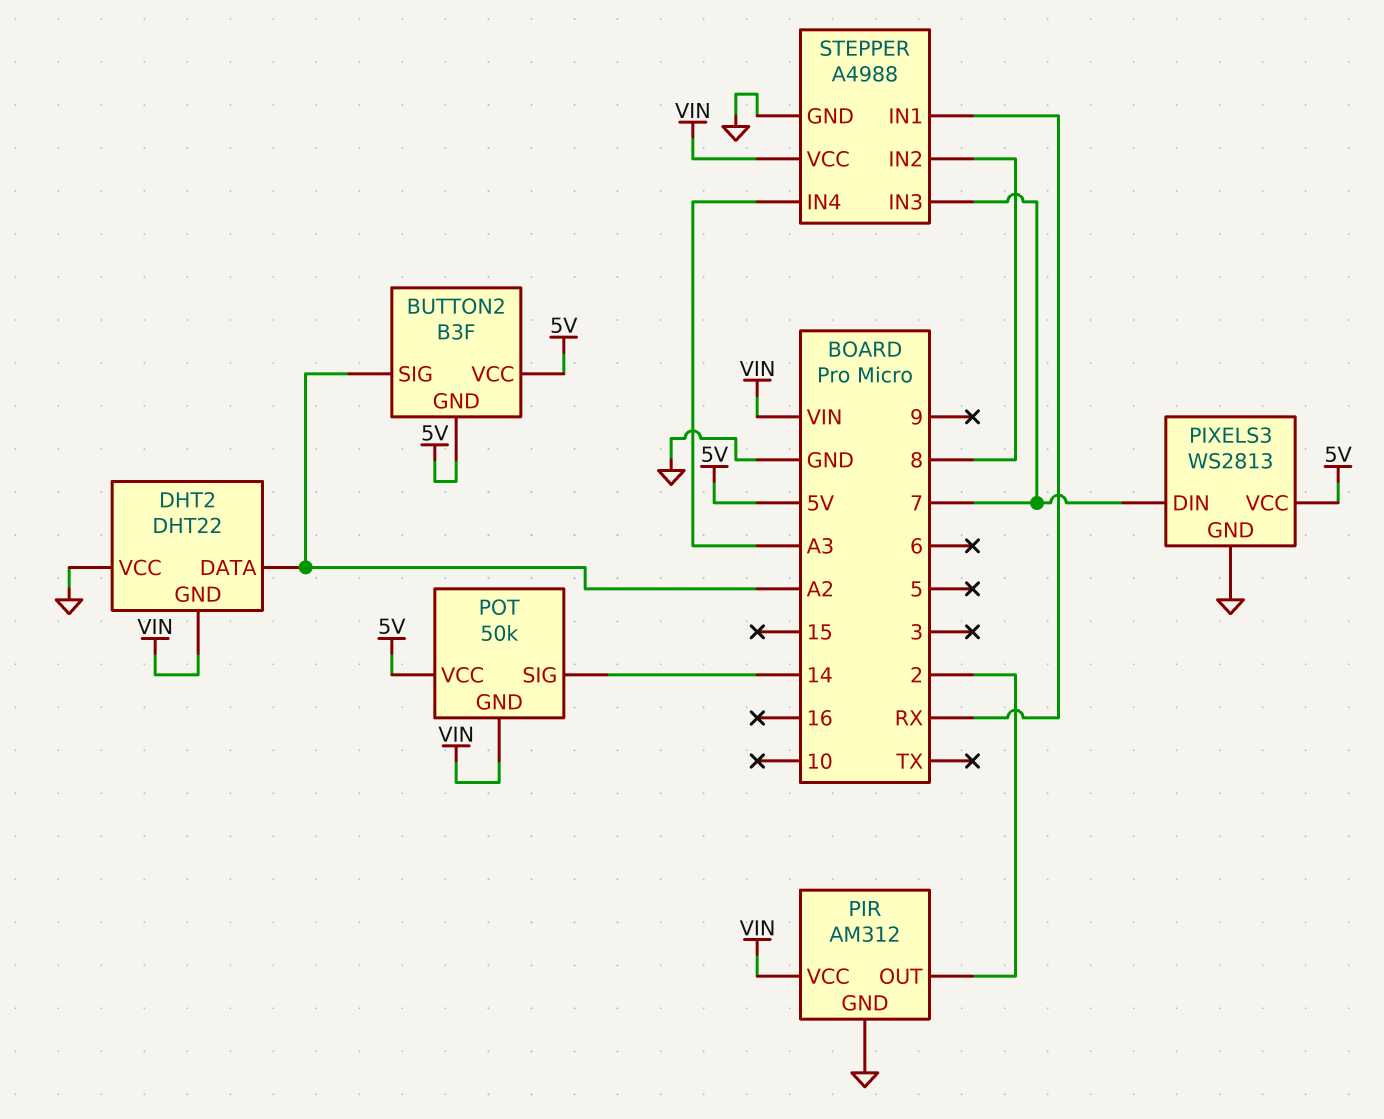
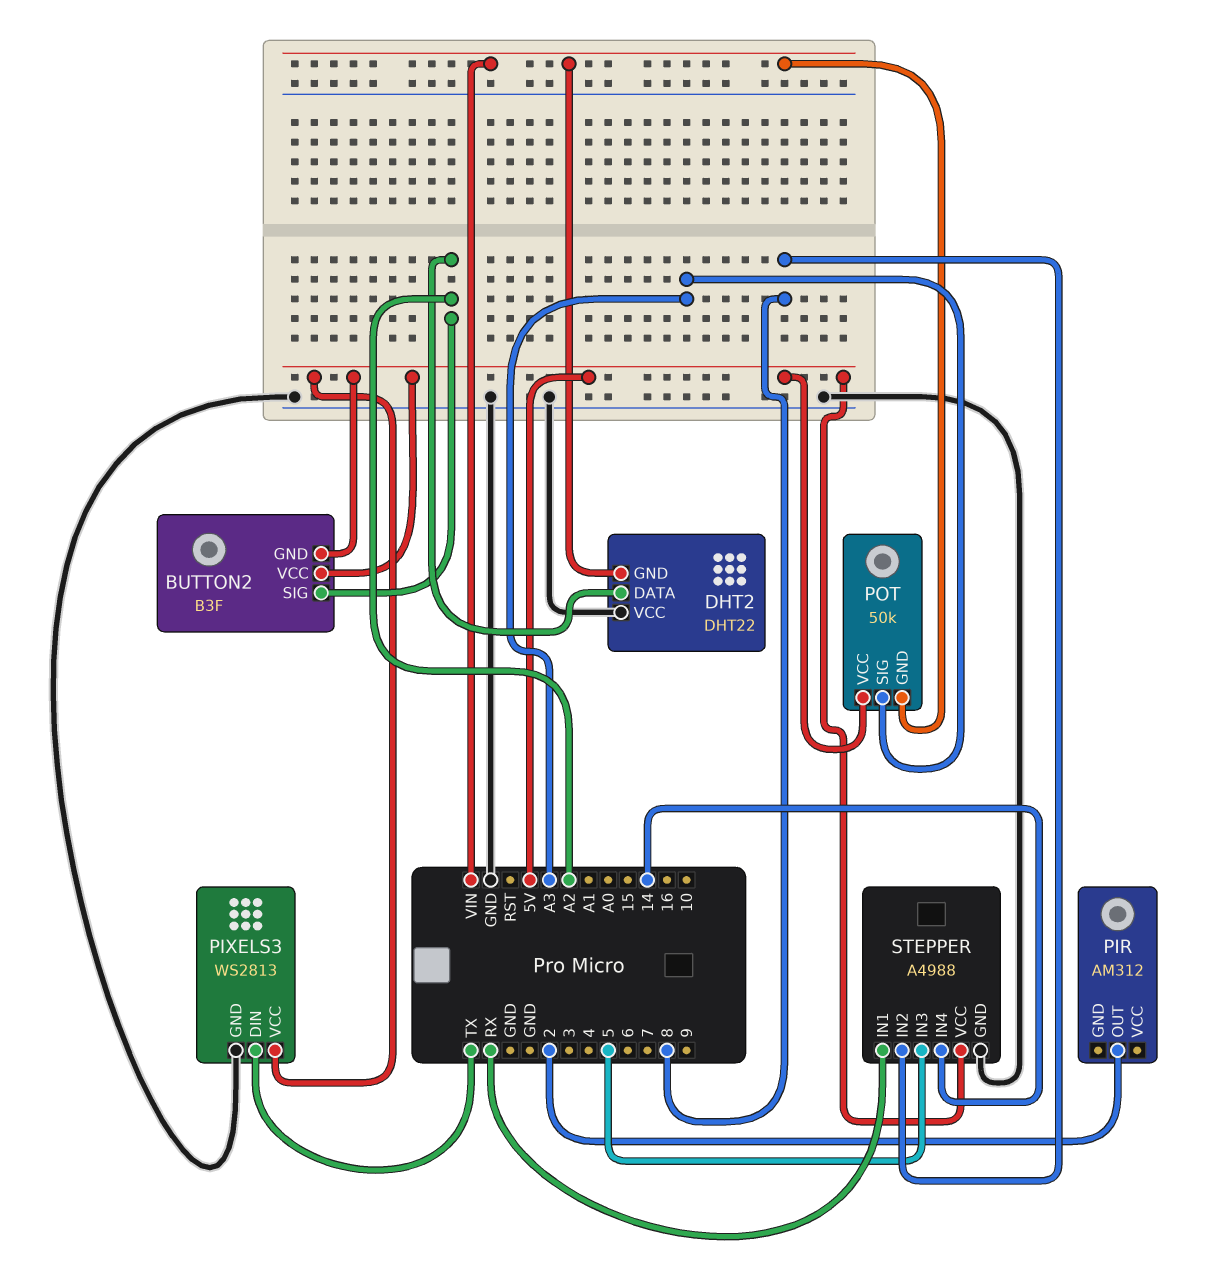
PIR pin GND: GND -> none
PIR pin VCC: VIN -> none
PIXELS3 pin DIN: 7 -> TX
POT pin SIG: 14 -> A3
STEPPER pin IN3: 7 -> 5
STEPPER pin IN4: A3 -> 14
STEPPER pin VCC: VIN -> 5V

